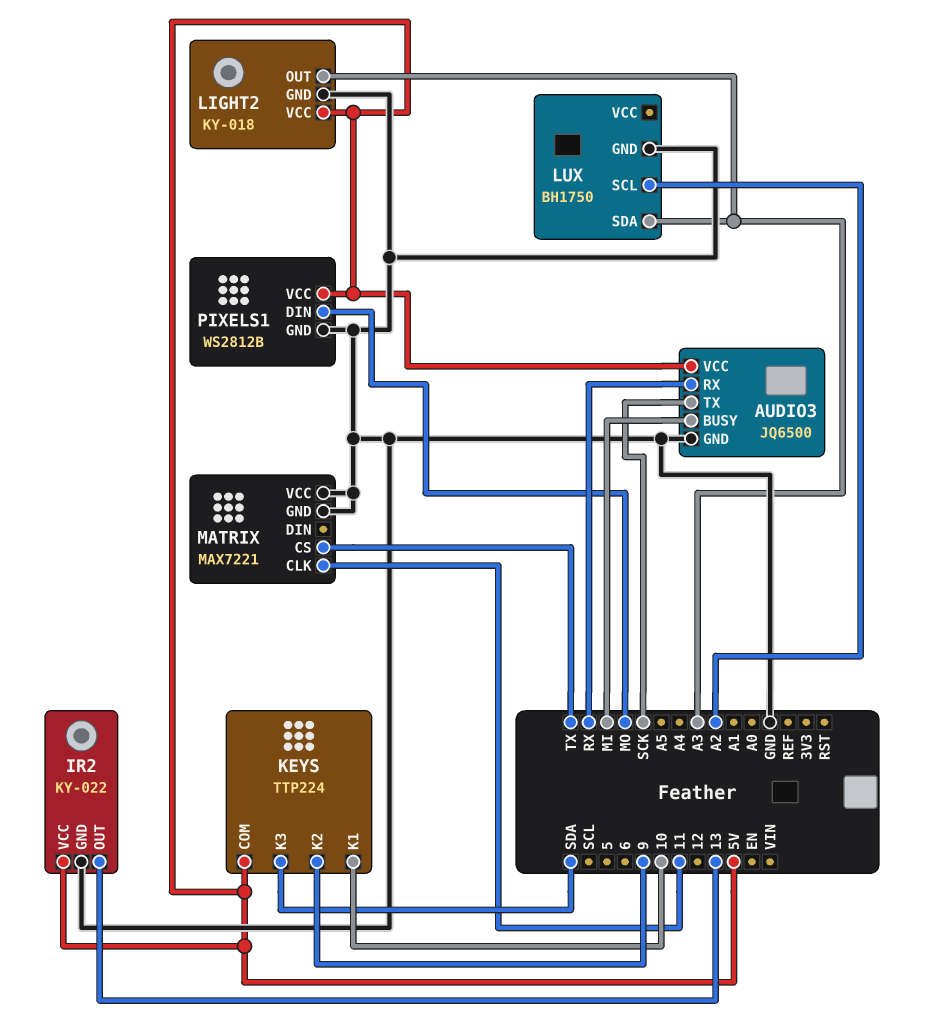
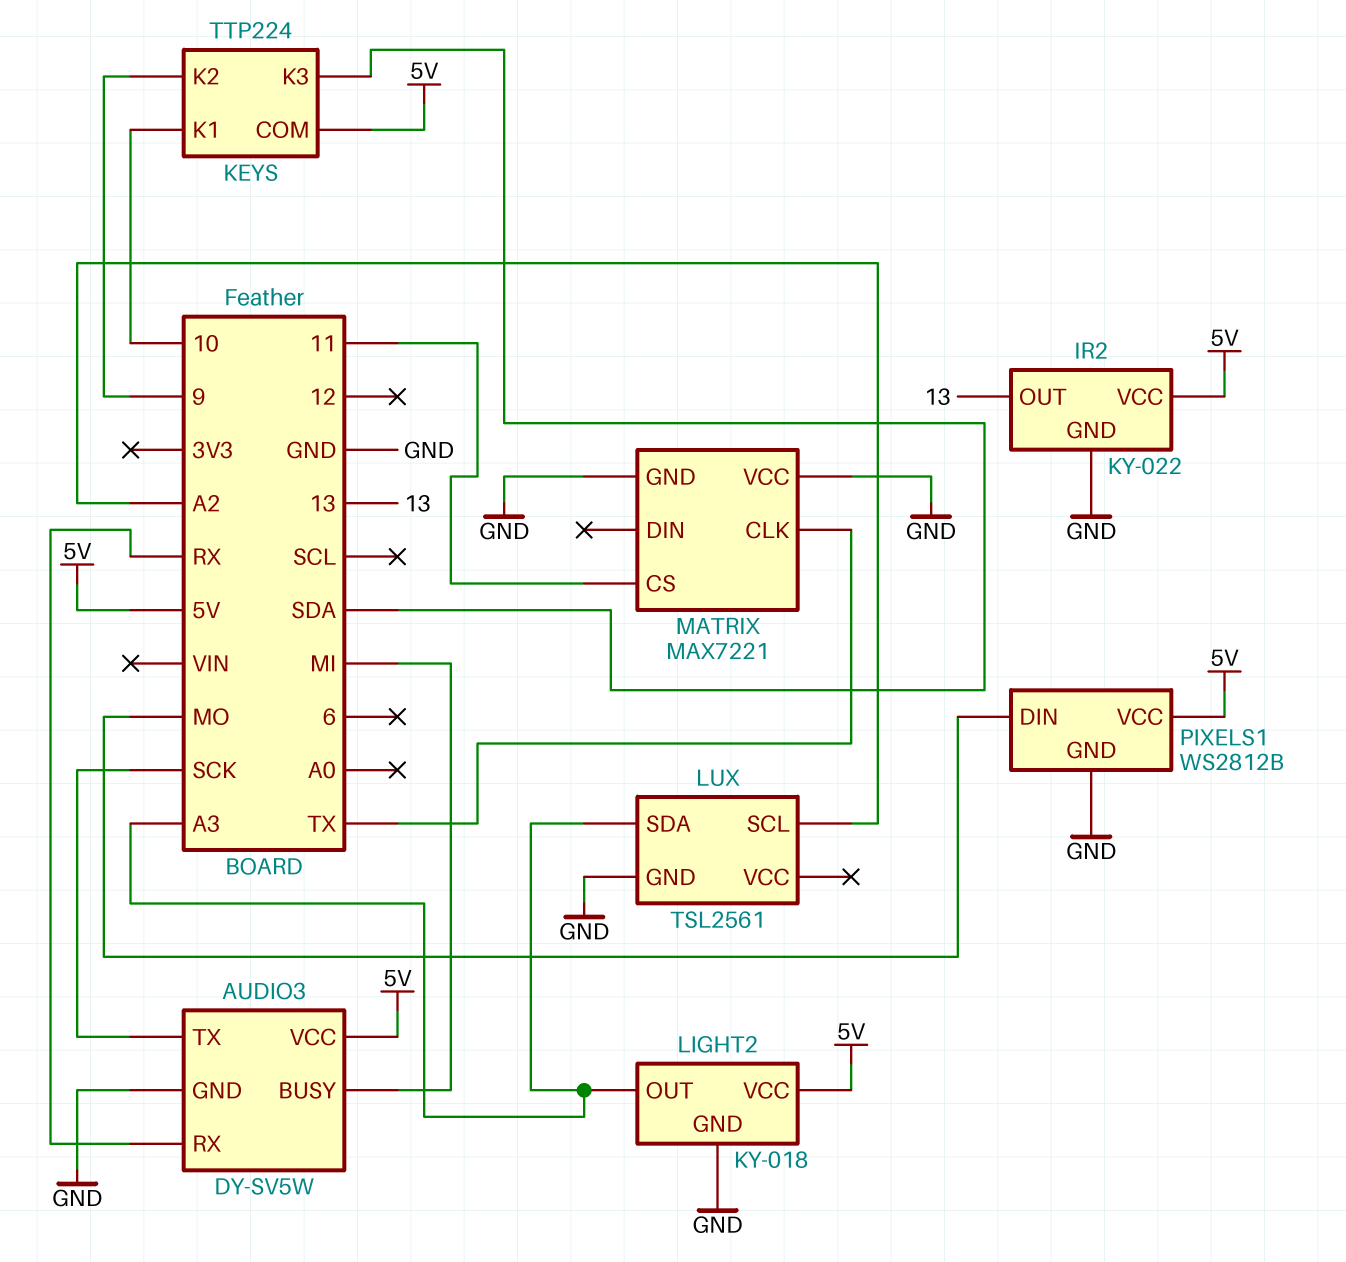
AUDIO3: JQ6500 -> DY-SV5W
LUX: BH1750 -> TSL2561
MATRIX pin CLK: 11 -> TX
MATRIX pin CS: TX -> 11

